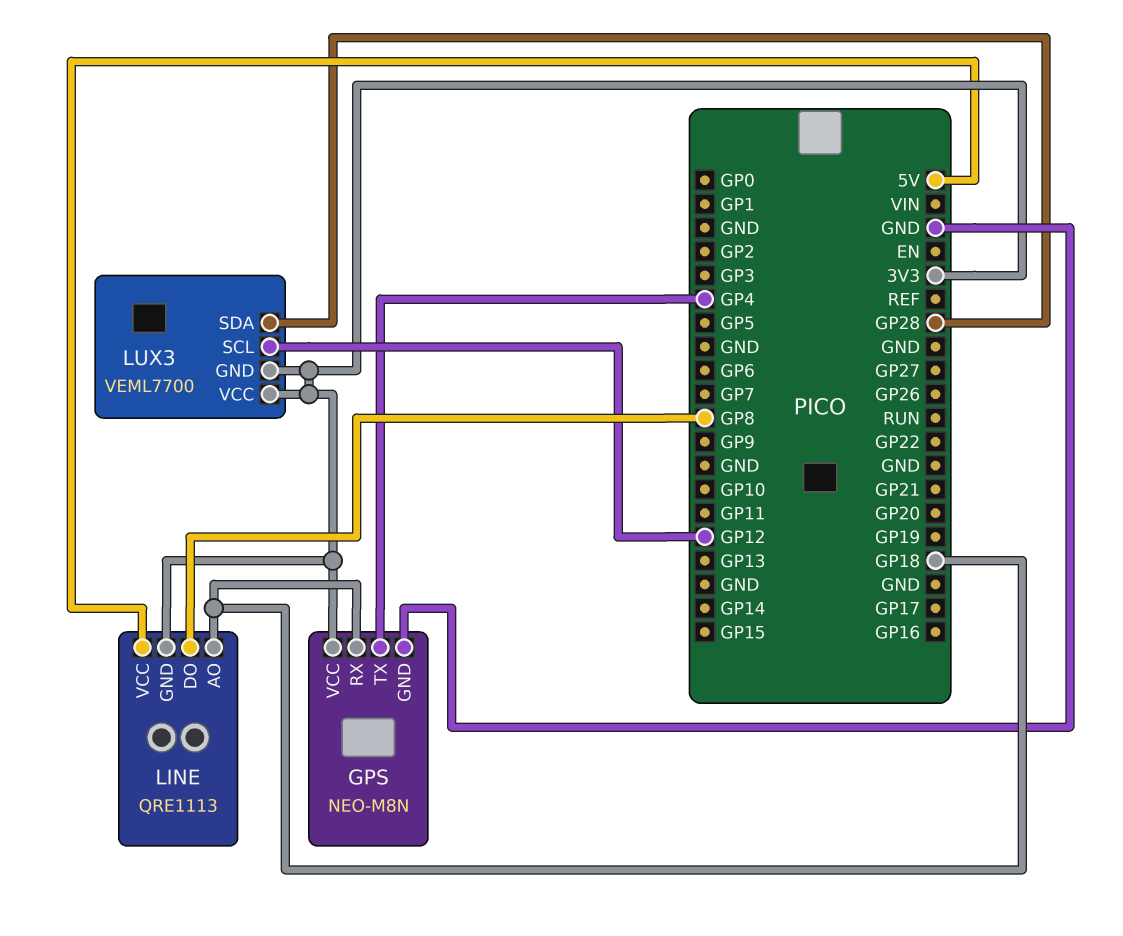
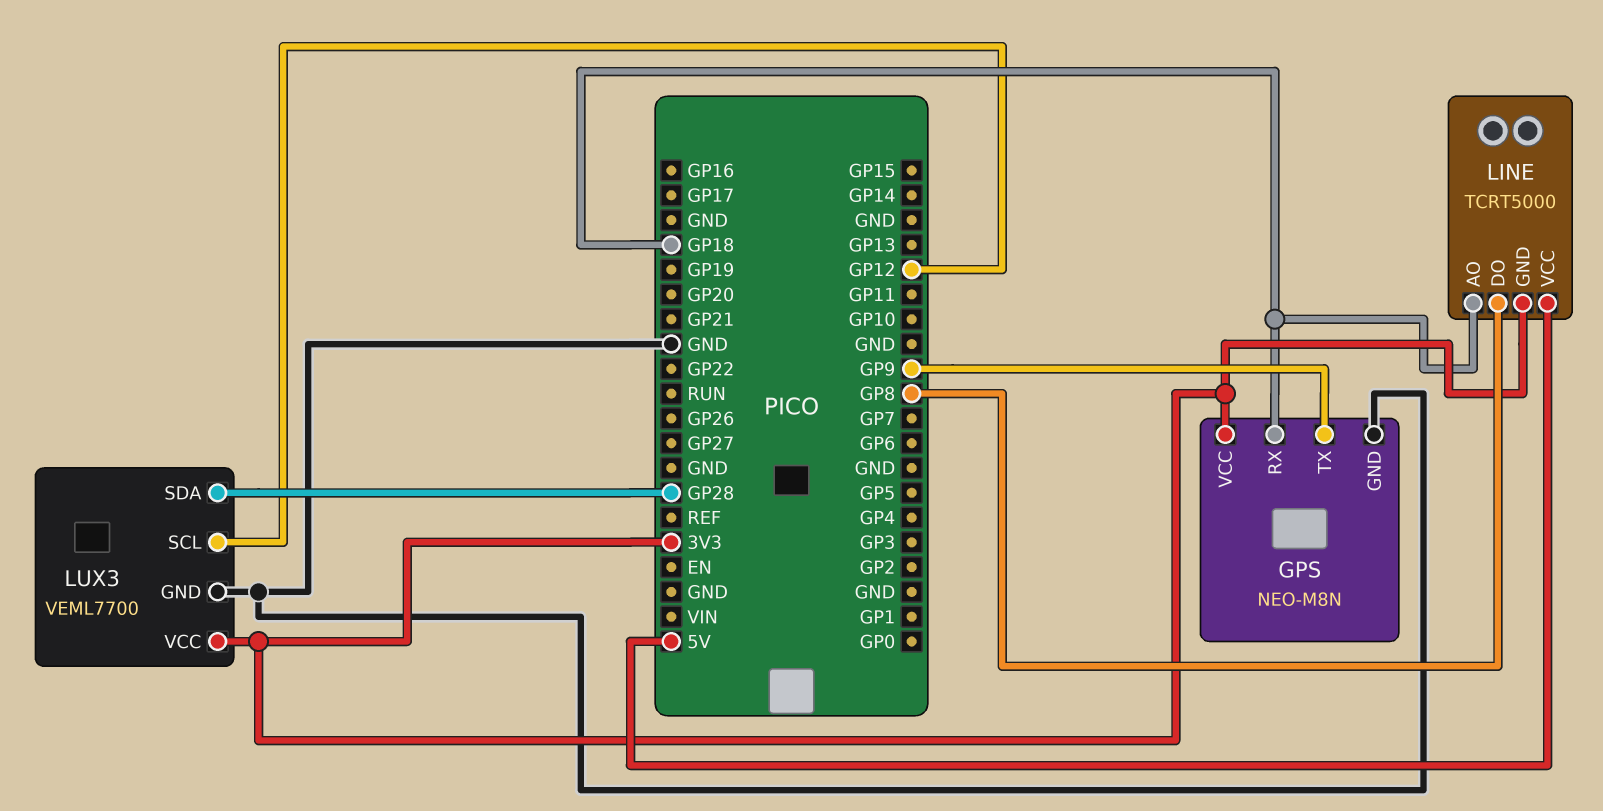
GPS pin TX: GP4 -> GP9
LINE: QRE1113 -> TCRT5000
LUX3 pin GND: 3V3 -> GND

